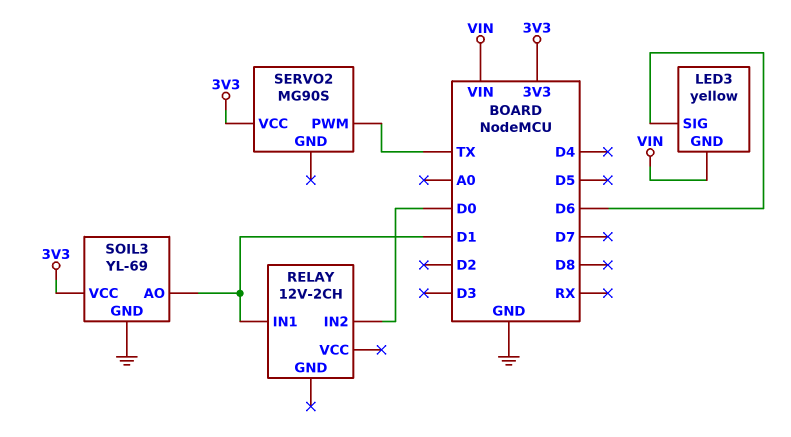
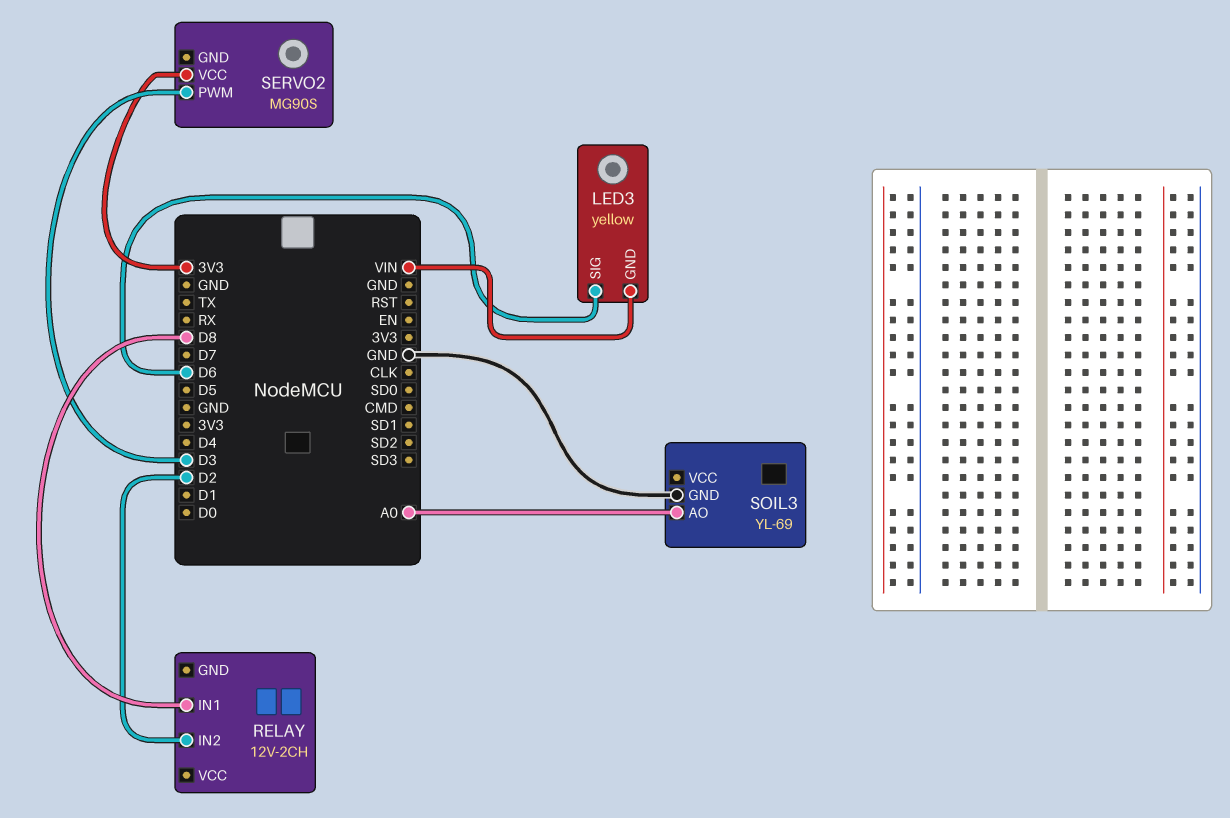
RELAY pin IN1: D1 -> D8
RELAY pin IN2: D0 -> D2
SERVO2 pin PWM: TX -> D3
SOIL3 pin AO: D1 -> A0
SOIL3 pin VCC: 3V3 -> none

